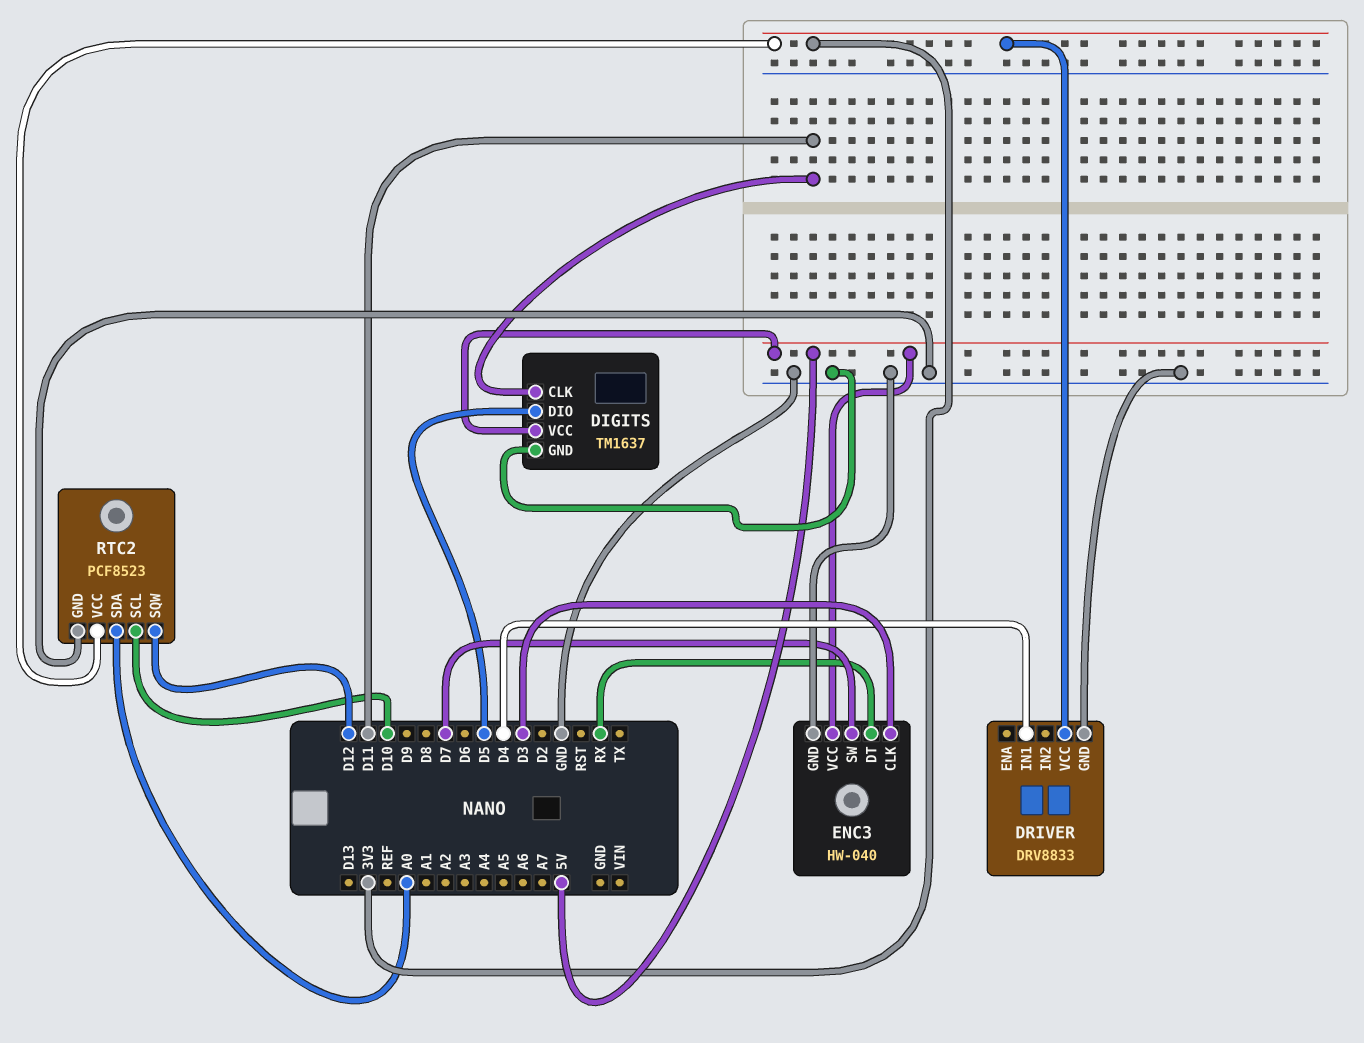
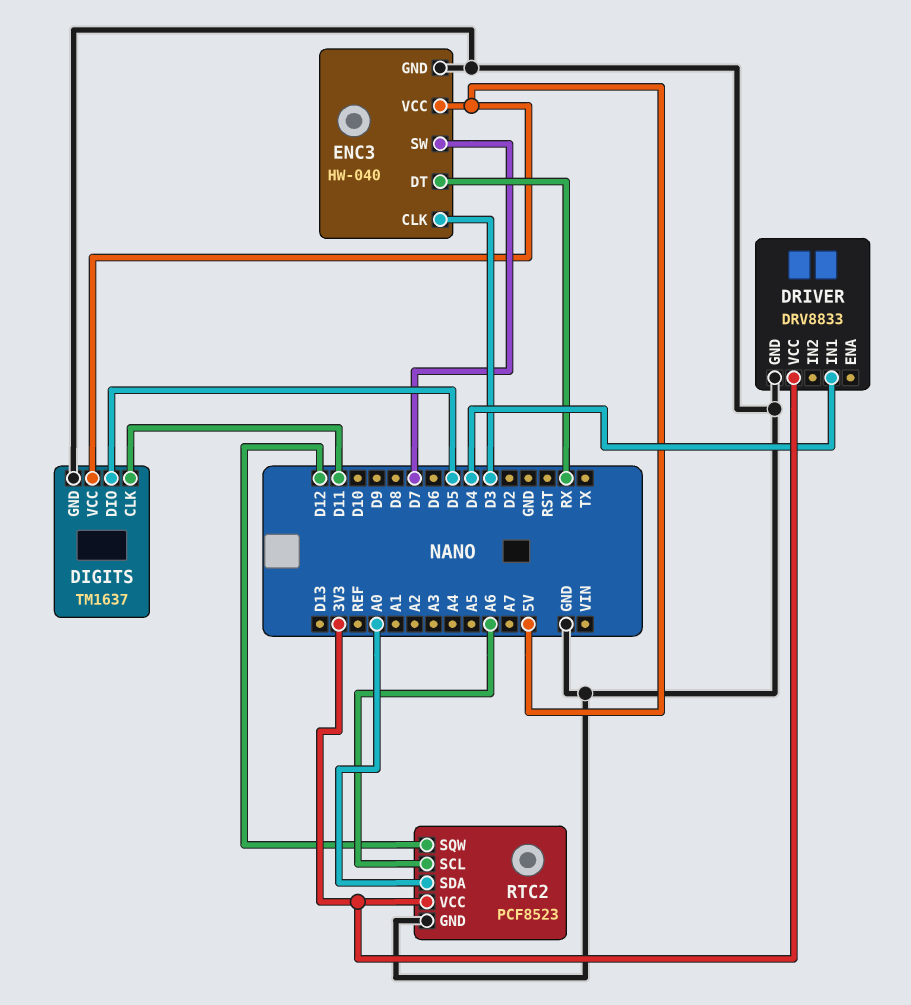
RTC2 pin SCL: D10 -> A6

